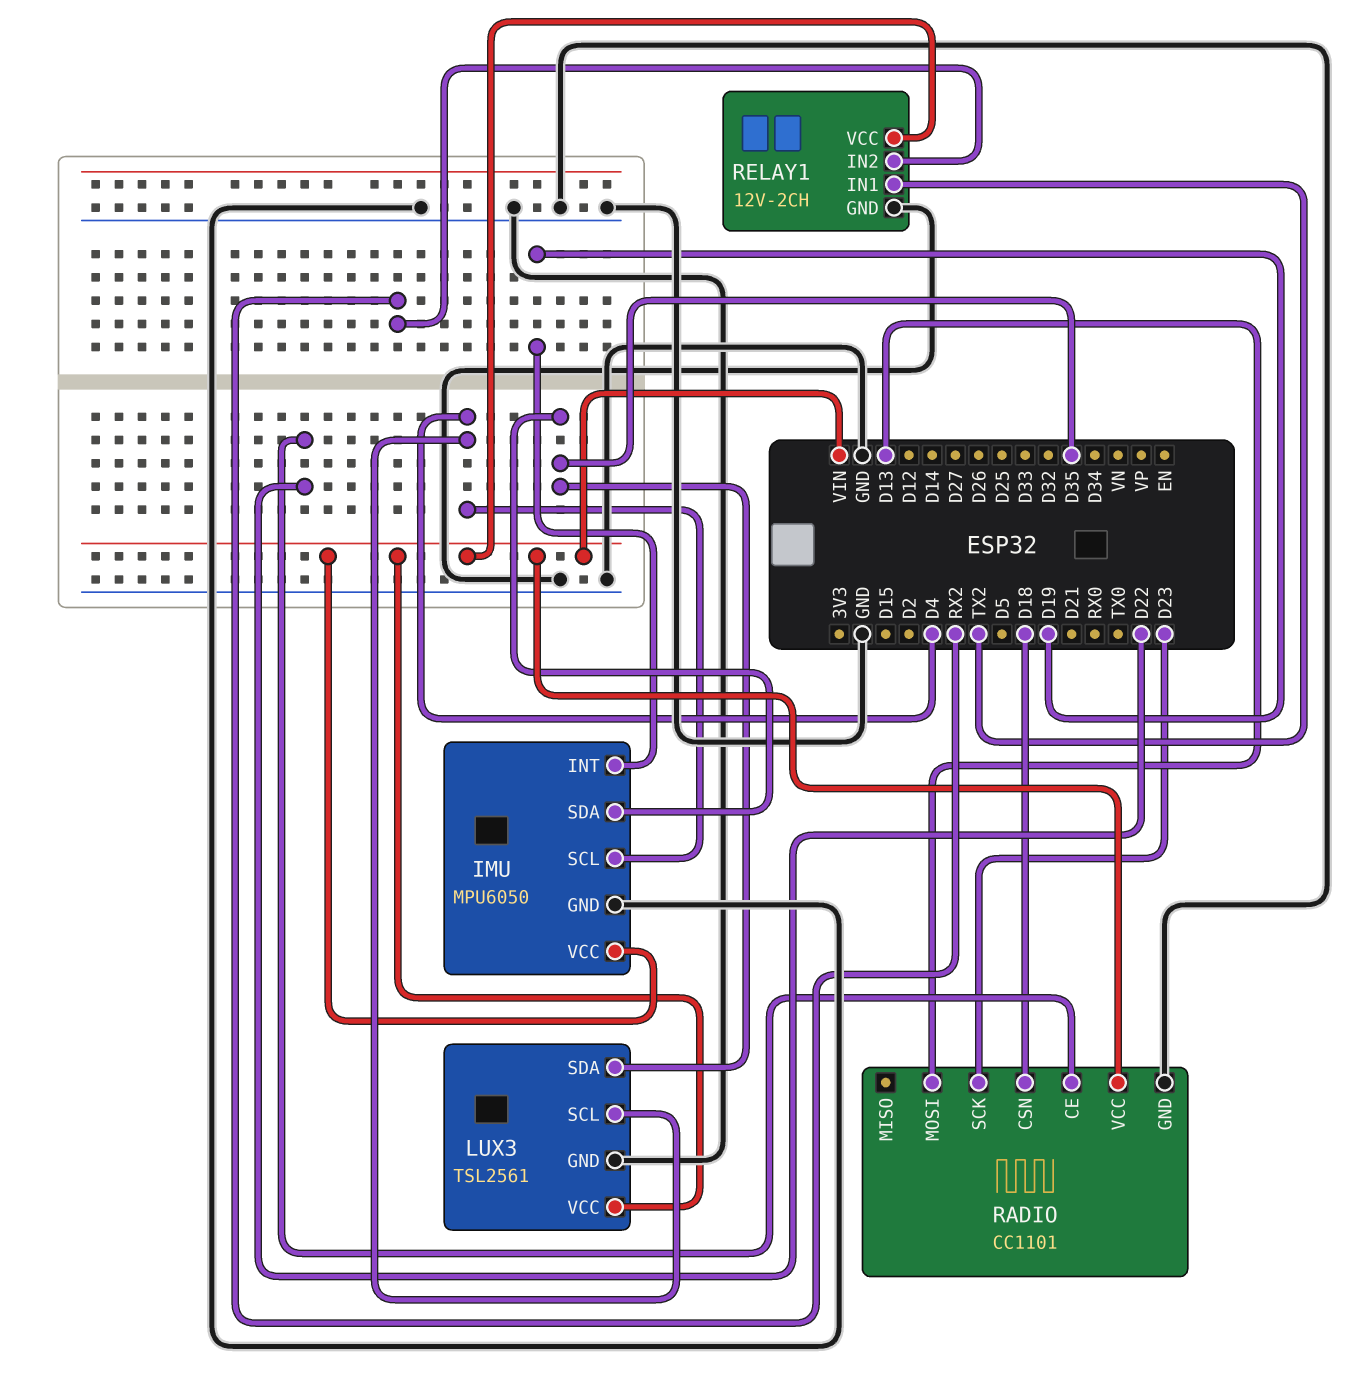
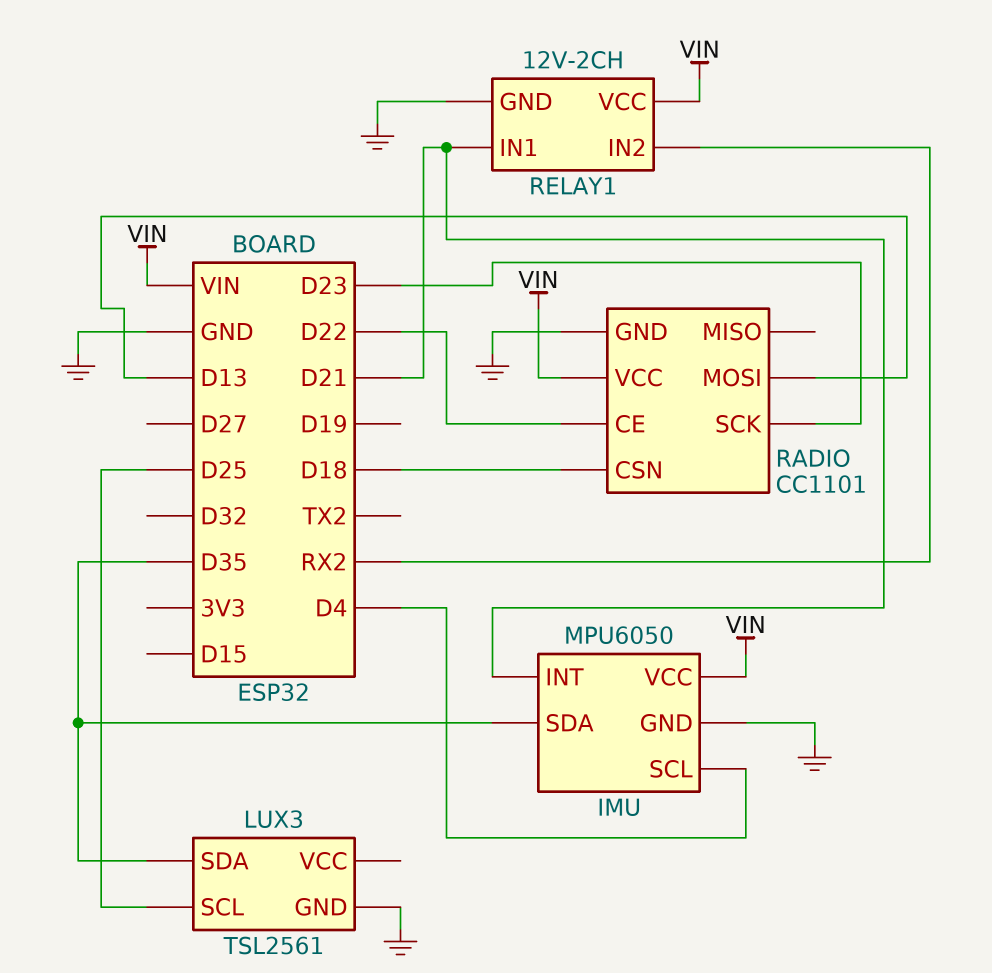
IMU pin INT: D19 -> D21
LUX3 pin SCL: D4 -> D25
LUX3 pin VCC: VIN -> none
RELAY1 pin IN1: TX2 -> D21

